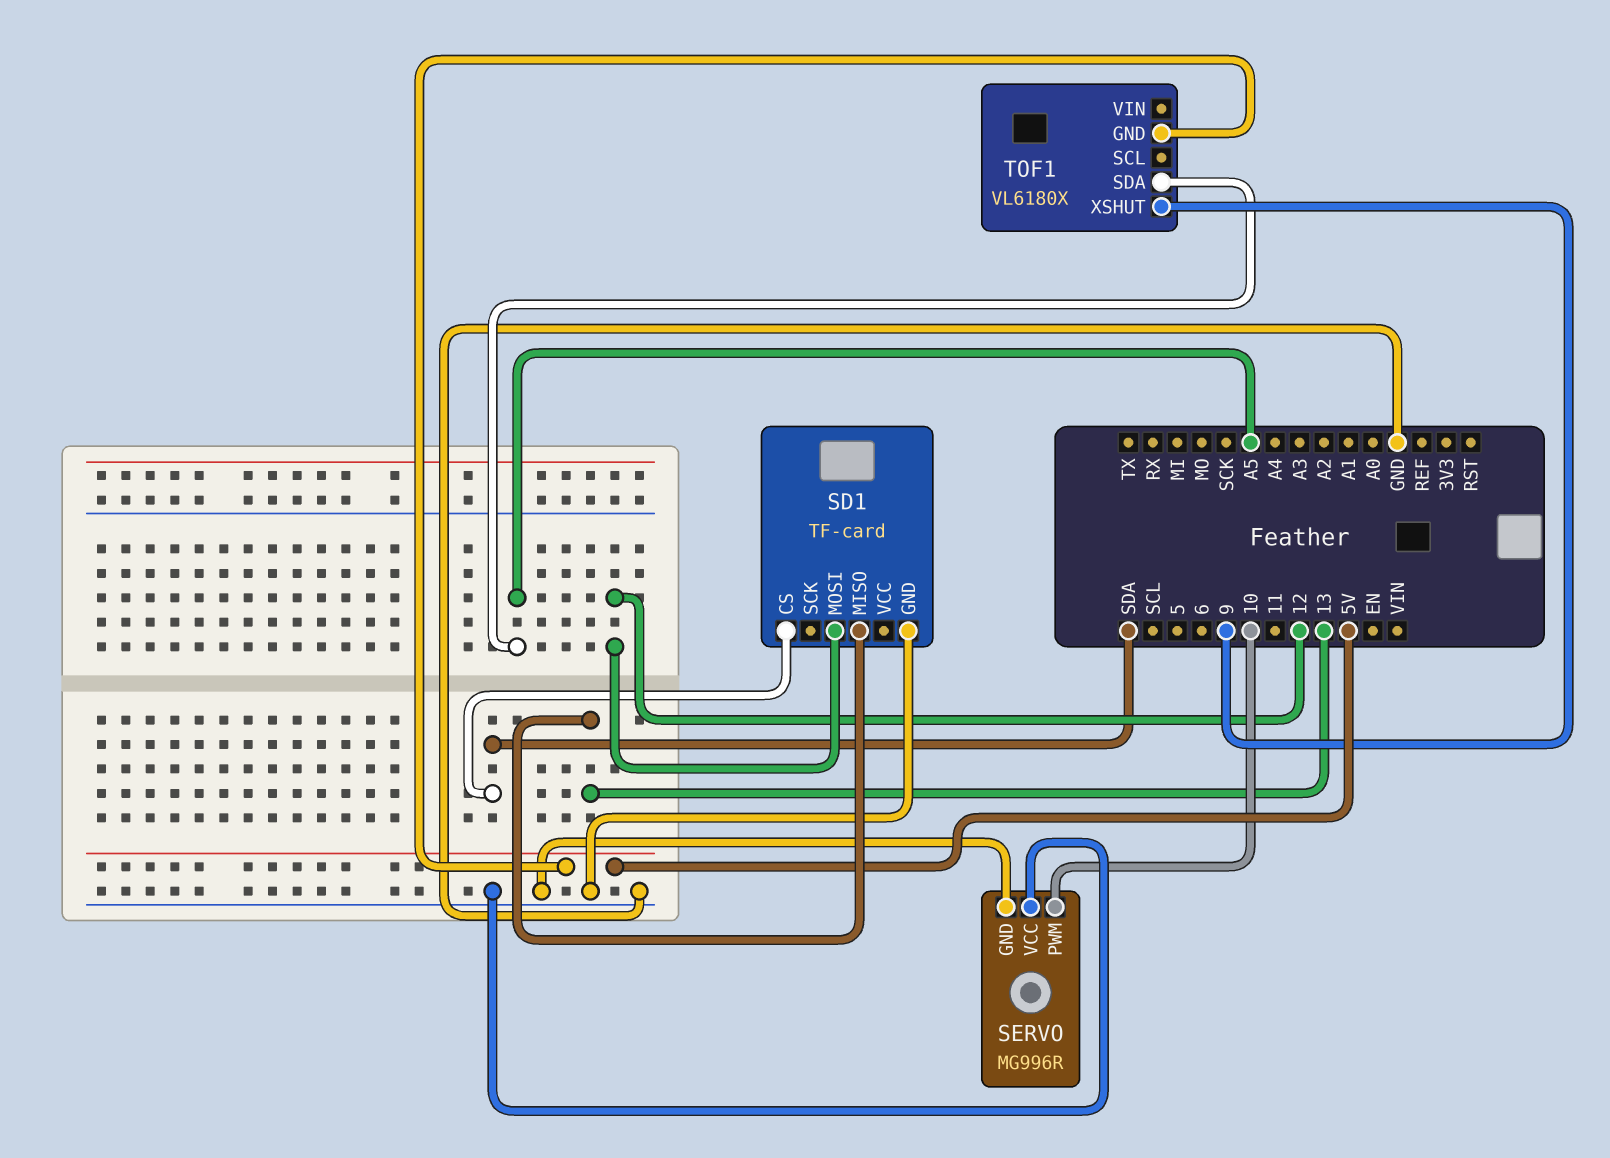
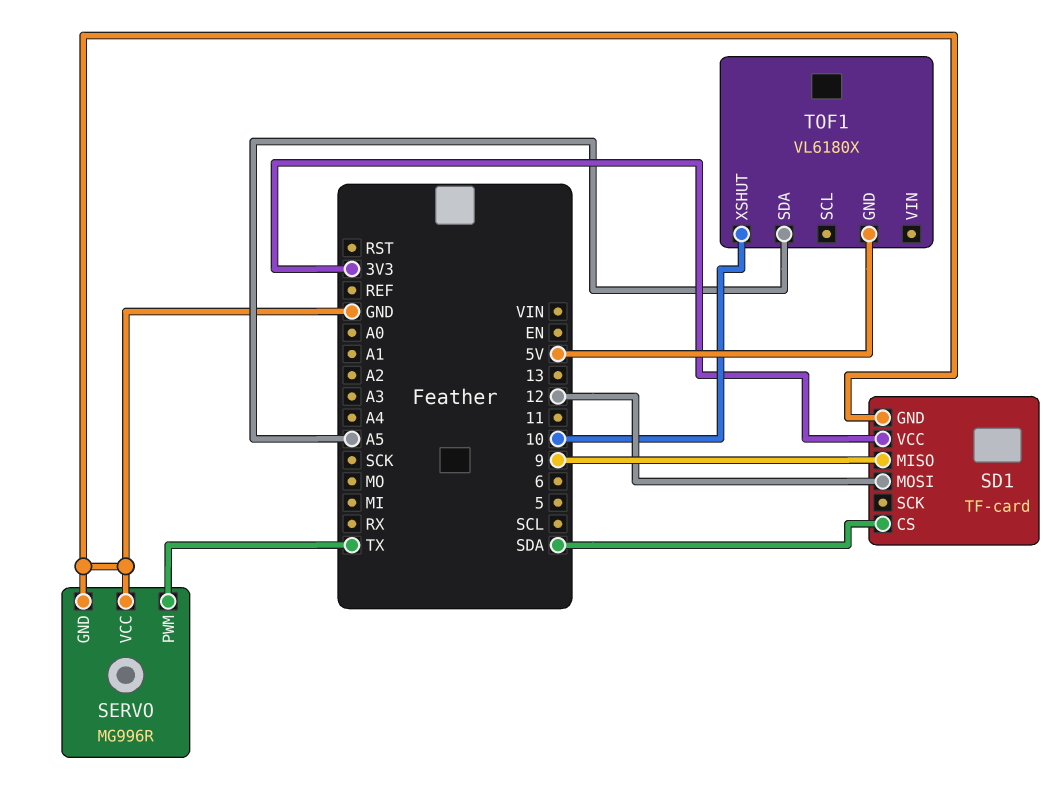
SD1 pin MISO: 13 -> 9
SD1 pin VCC: none -> 3V3
SERVO pin PWM: 10 -> TX
TOF1 pin XSHUT: 9 -> 10

